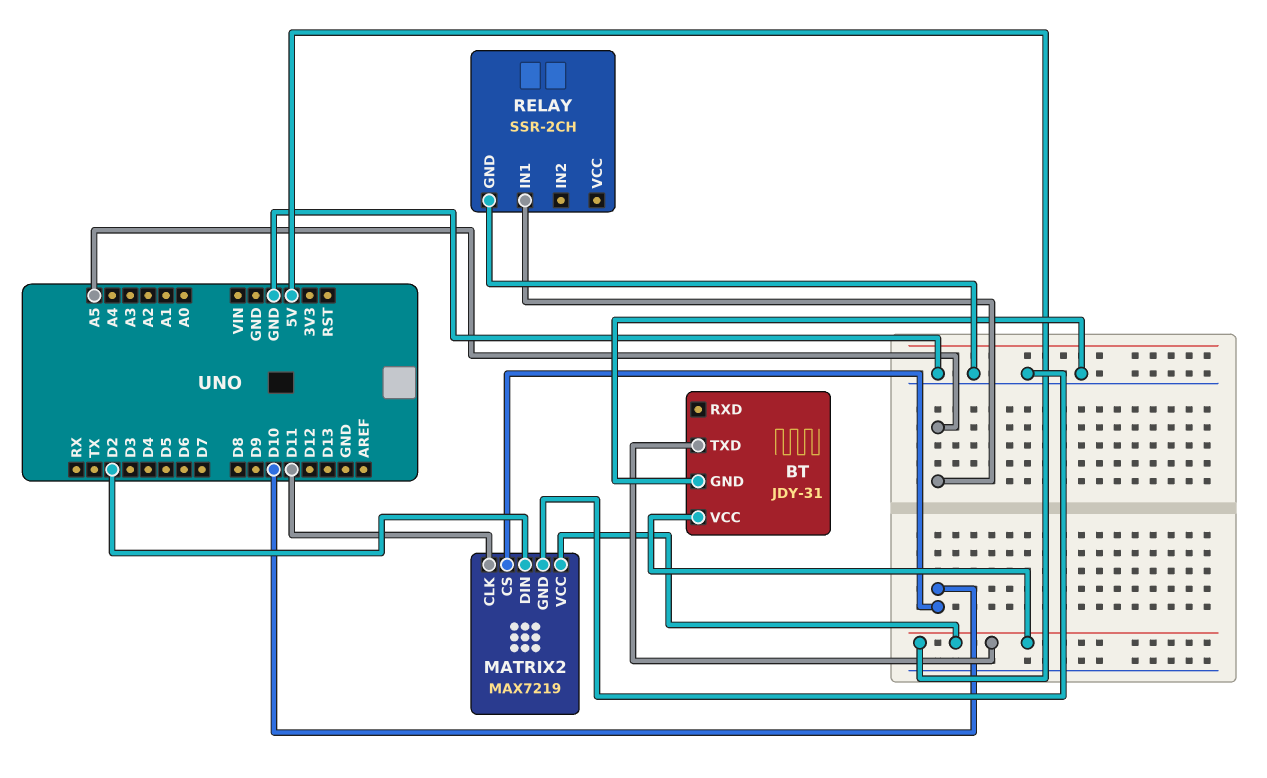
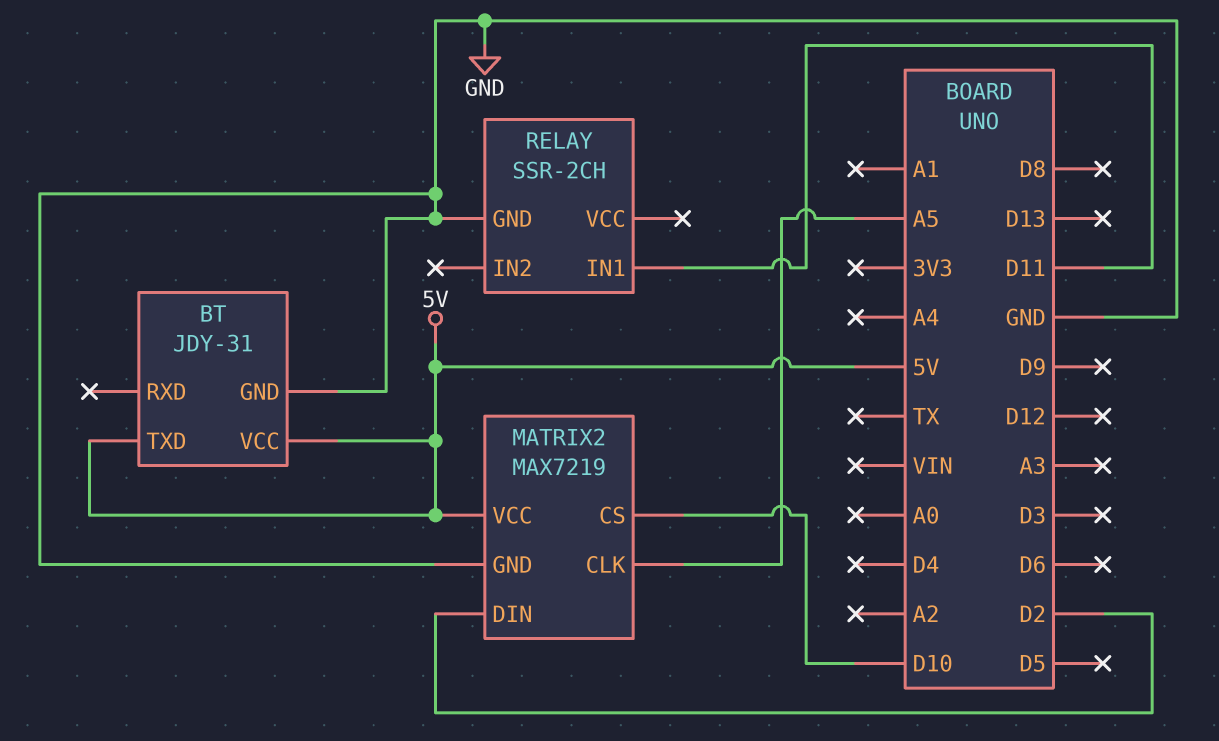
MATRIX2 pin CLK: D11 -> A5
RELAY pin IN1: A5 -> D11

